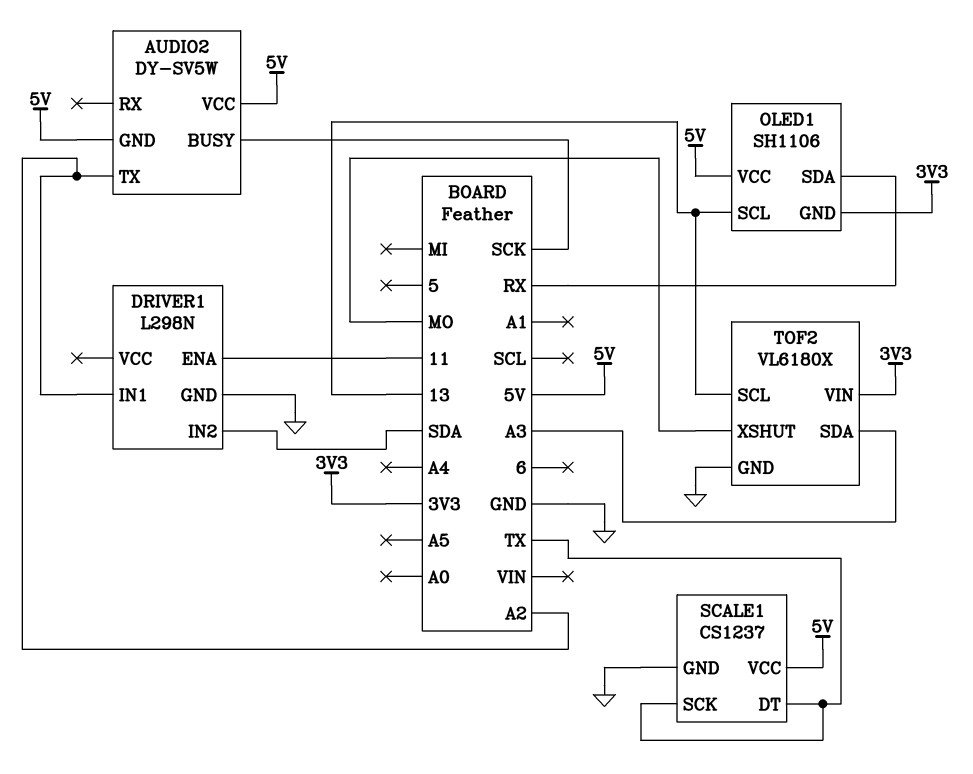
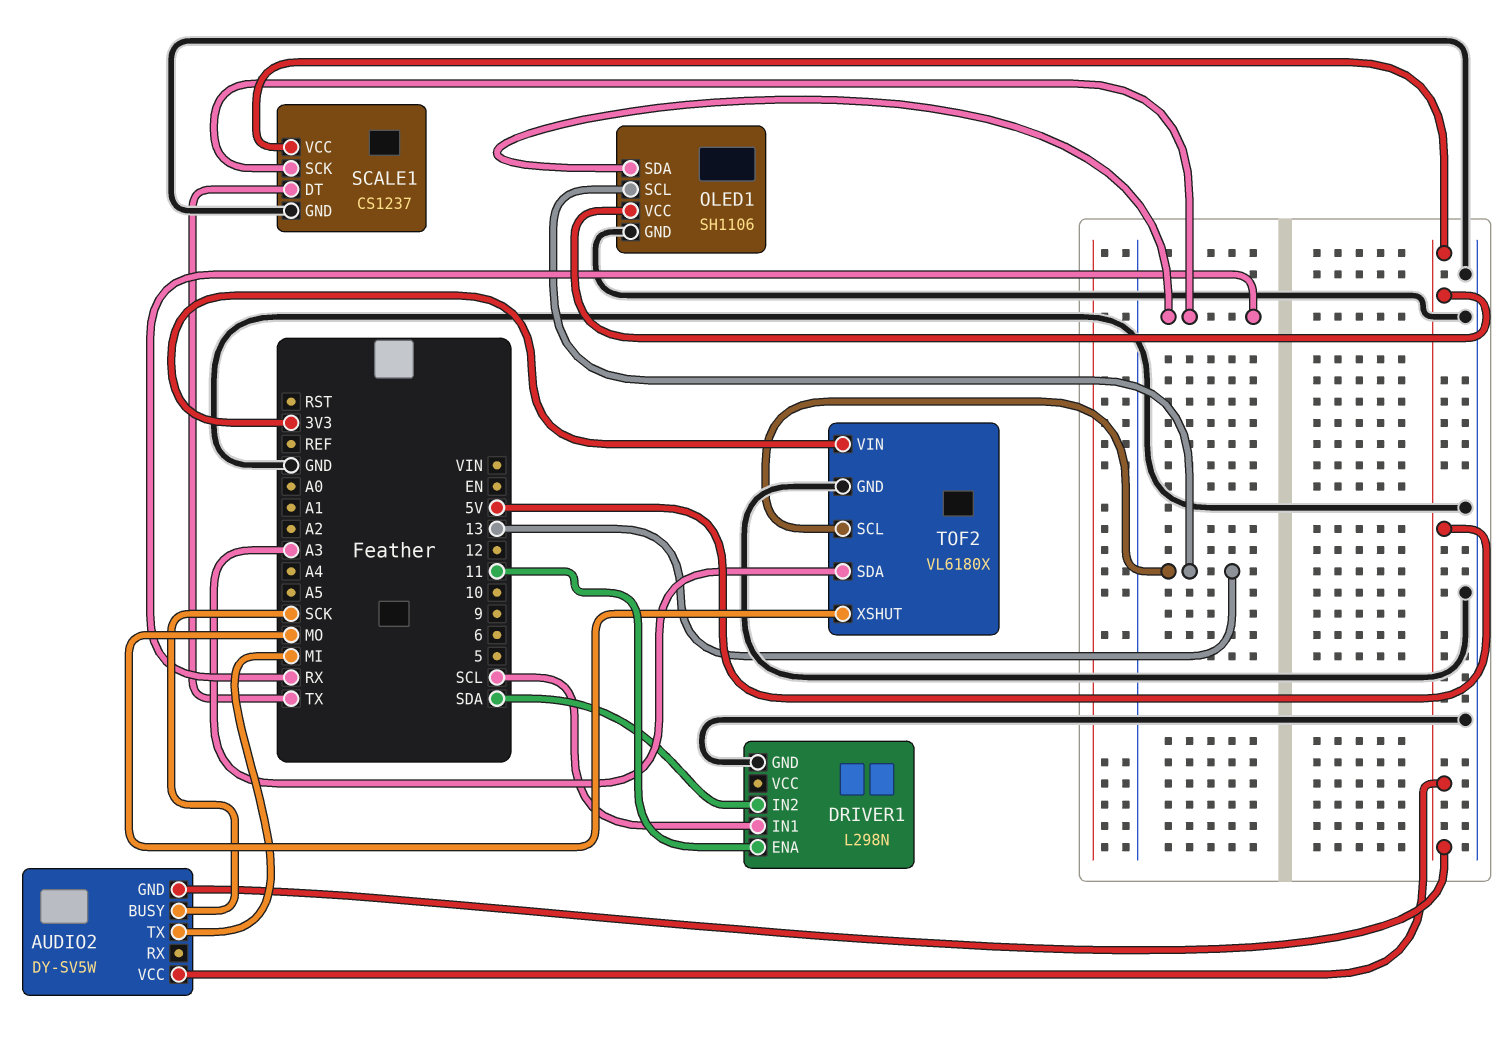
AUDIO2 pin TX: A2 -> MI
DRIVER1 pin IN1: A2 -> SCL
OLED1 pin GND: 3V3 -> GND
SCALE1 pin SCK: TX -> RX

